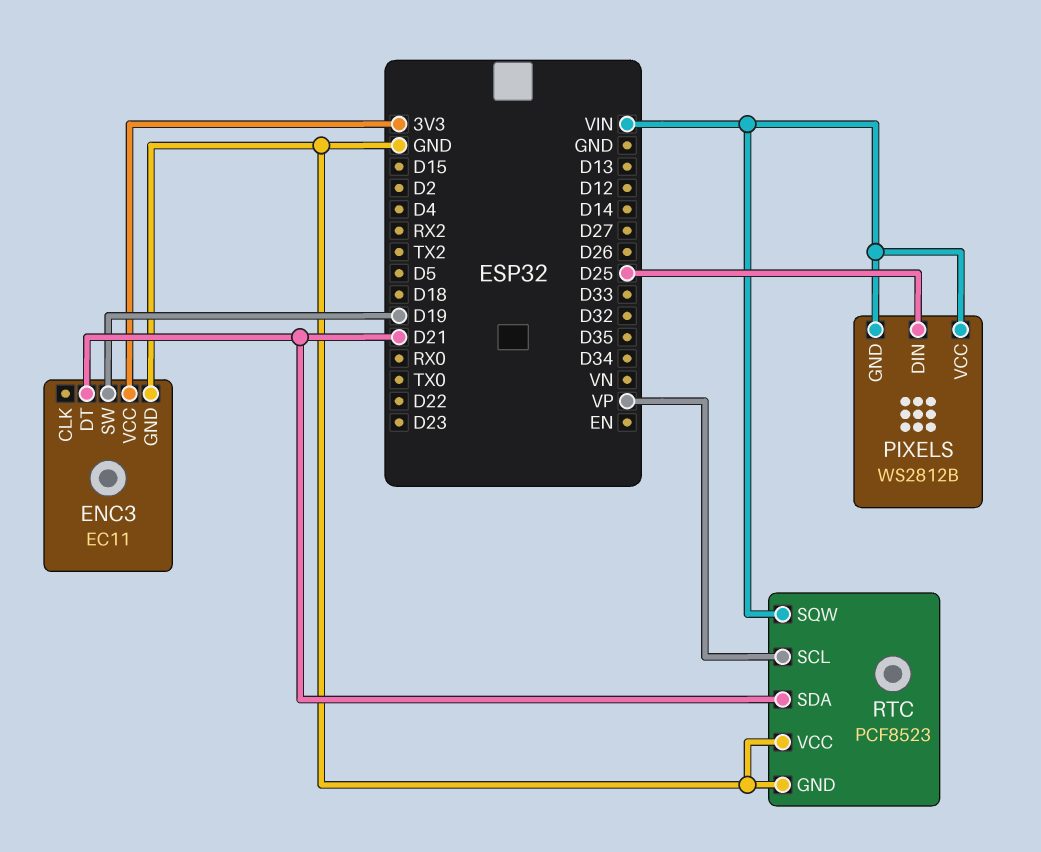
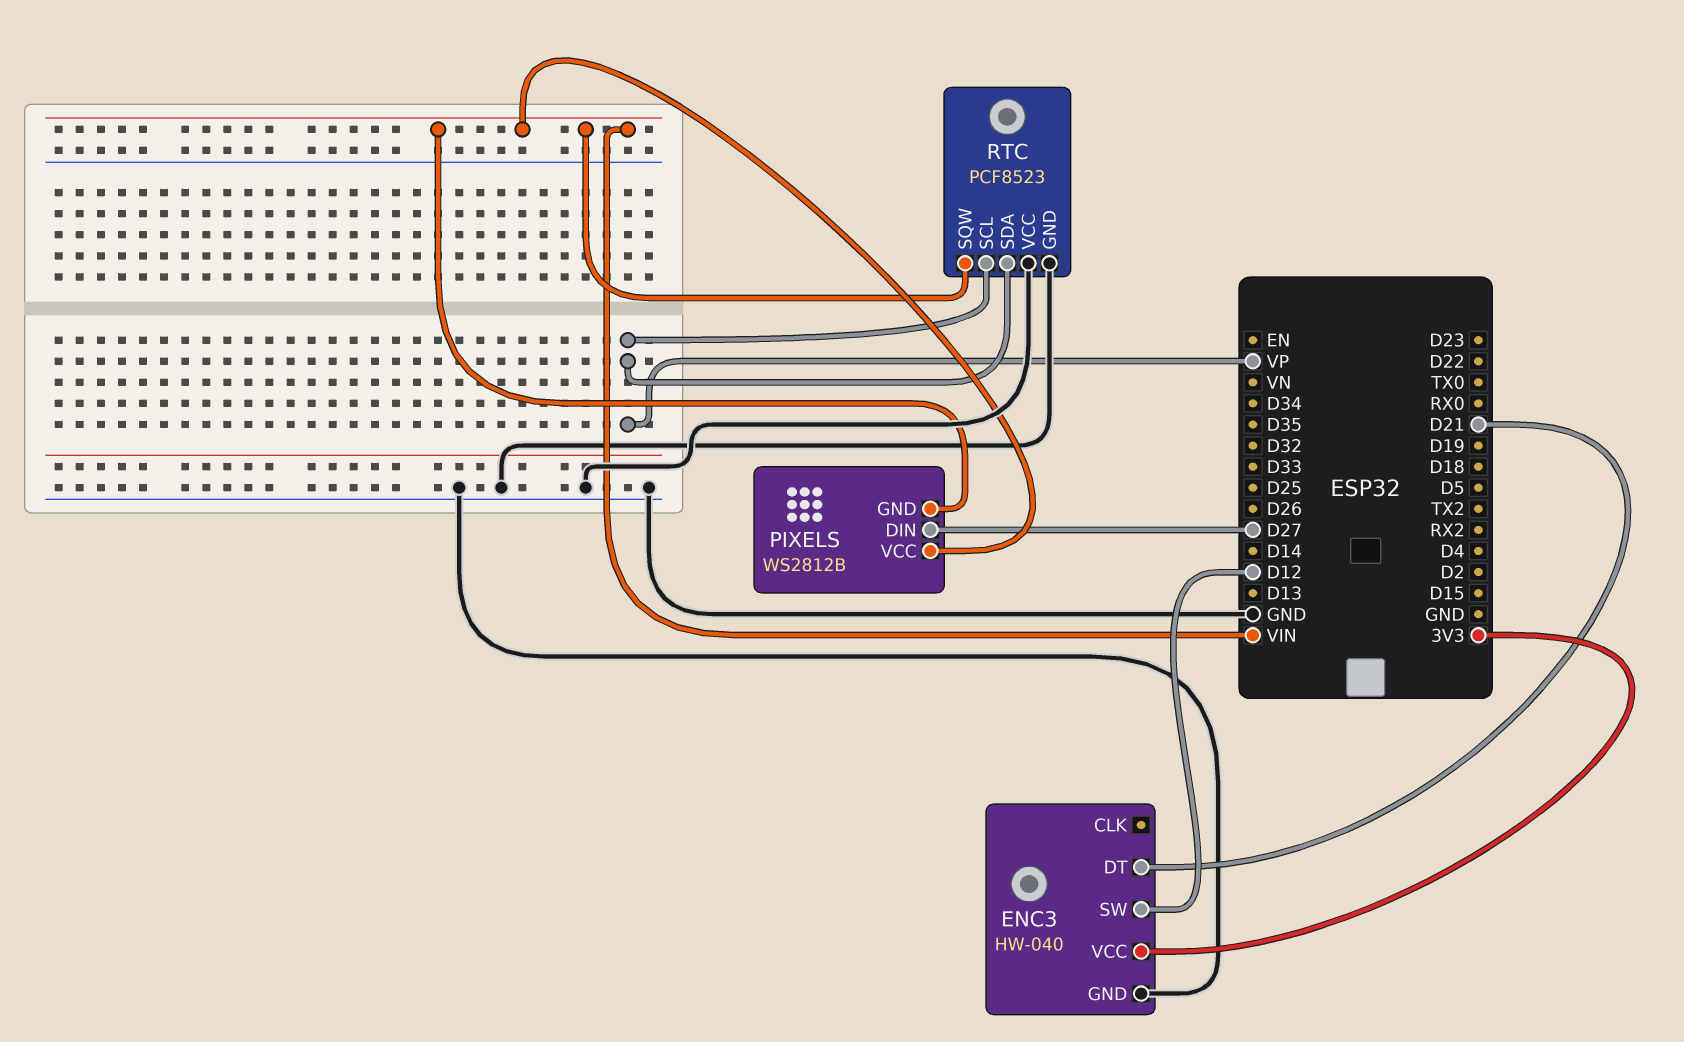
ENC3: EC11 -> HW-040
ENC3 pin SW: D19 -> D12
PIXELS pin DIN: D25 -> D27
RTC pin SDA: D21 -> VP

